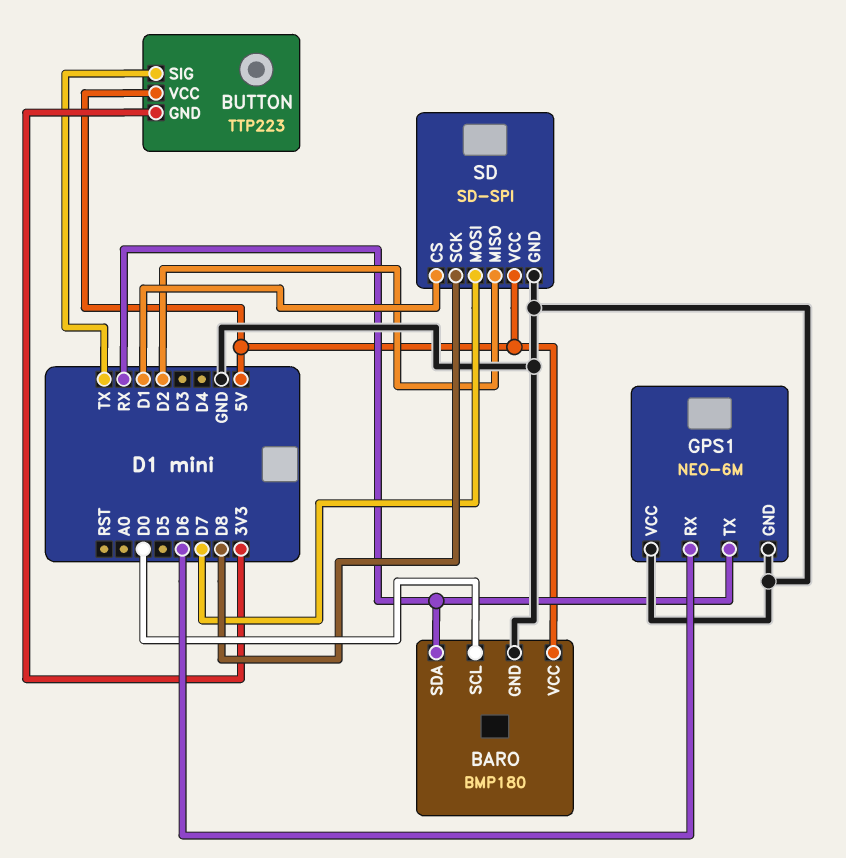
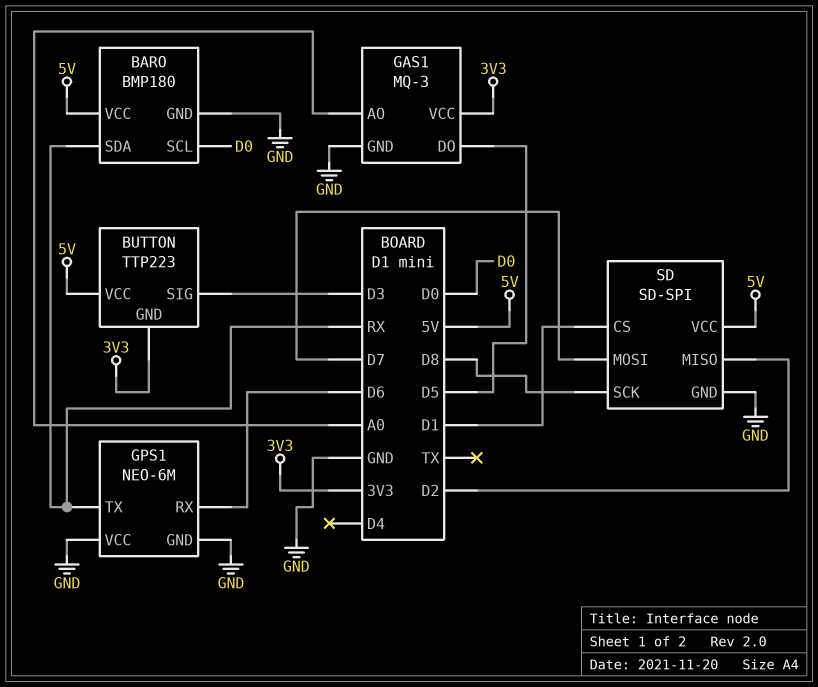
BUTTON pin SIG: TX -> D3
GAS1: none -> MQ-3
GAS1 pin AO: none -> A0
GAS1 pin DO: none -> D5
GAS1 pin GND: none -> GND
GAS1 pin VCC: none -> 3V3

